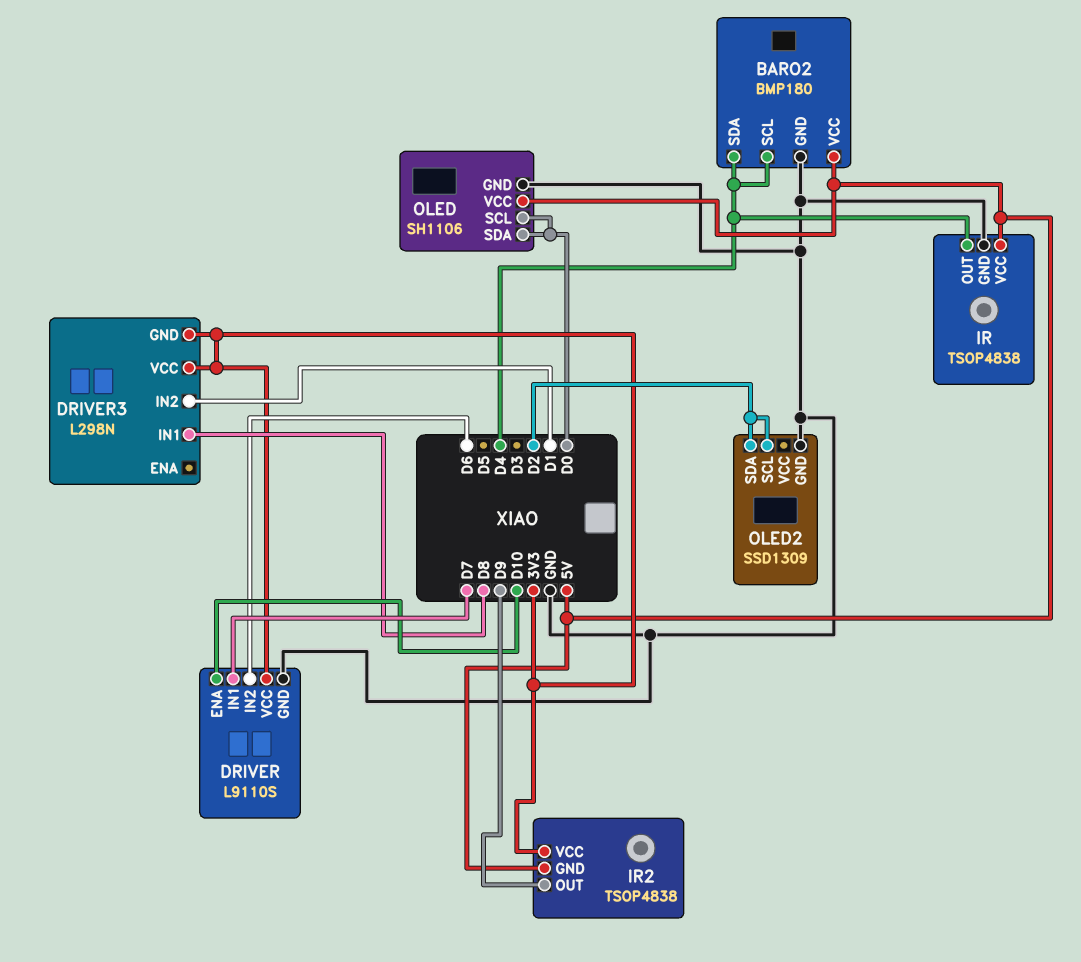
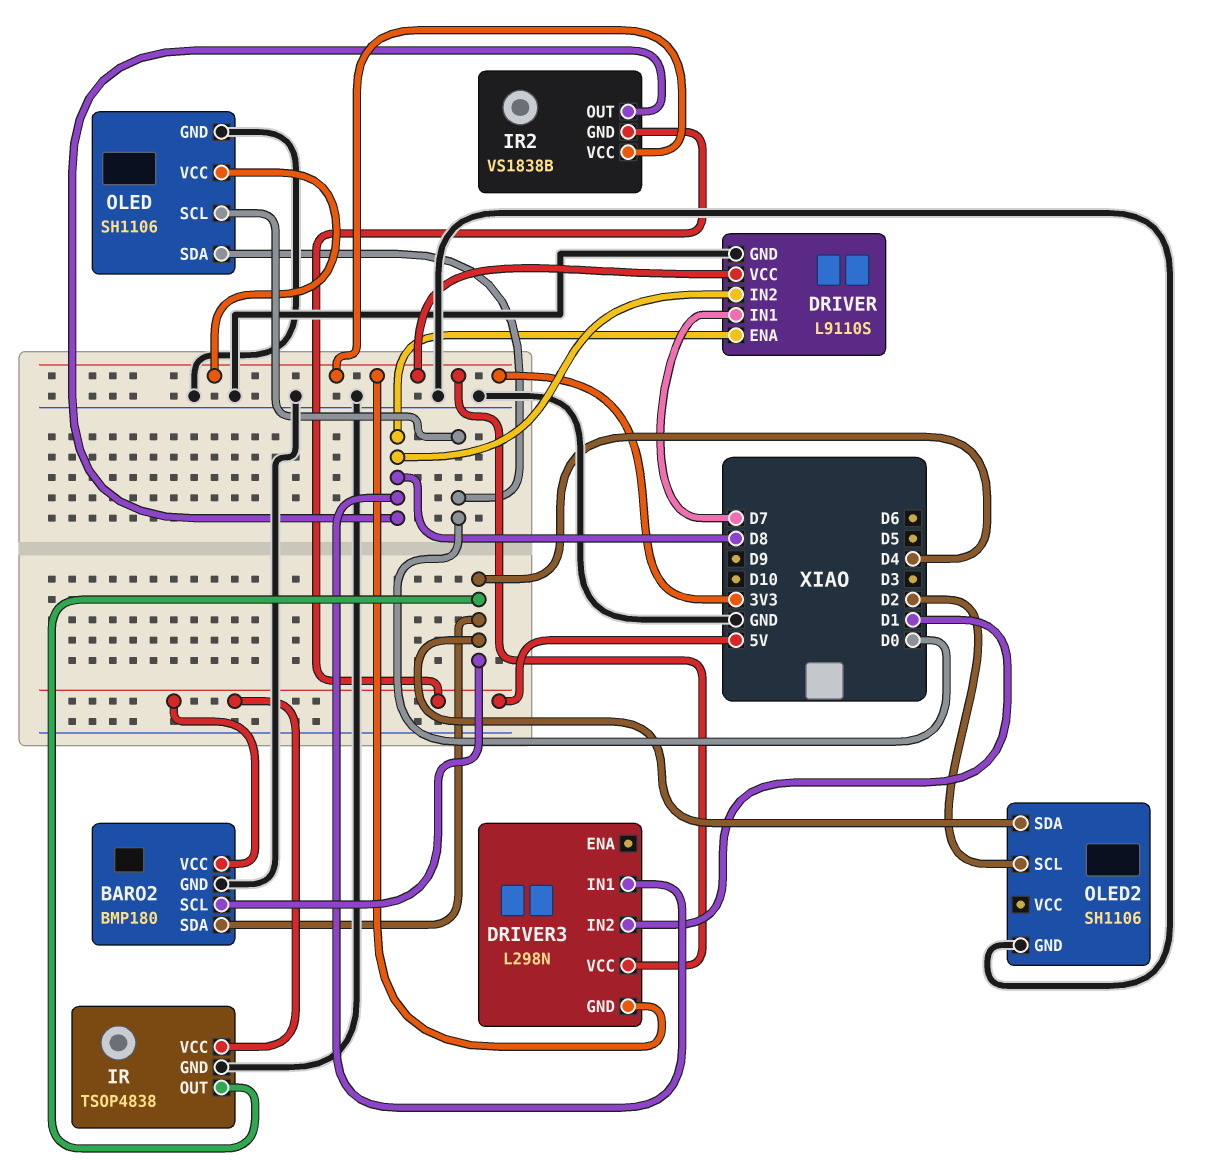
DRIVER pin ENA: D10 -> D8
DRIVER pin IN2: D6 -> D8
IR2: TSOP4838 -> VS1838B
IR2 pin OUT: D9 -> D8
OLED pin VCC: 5V -> 3V3
OLED2: SSD1309 -> SH1106
OLED2 pin SDA: D2 -> D4

